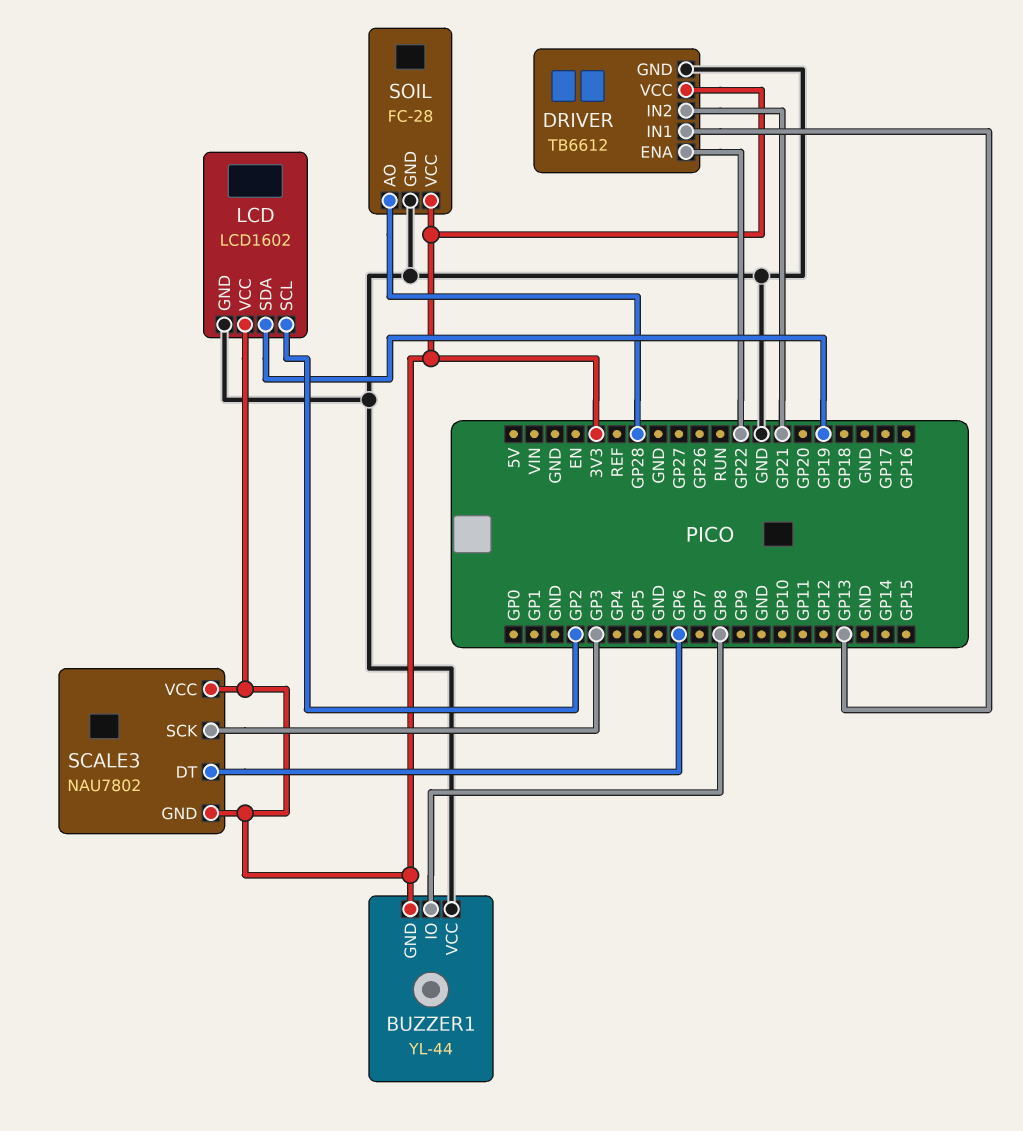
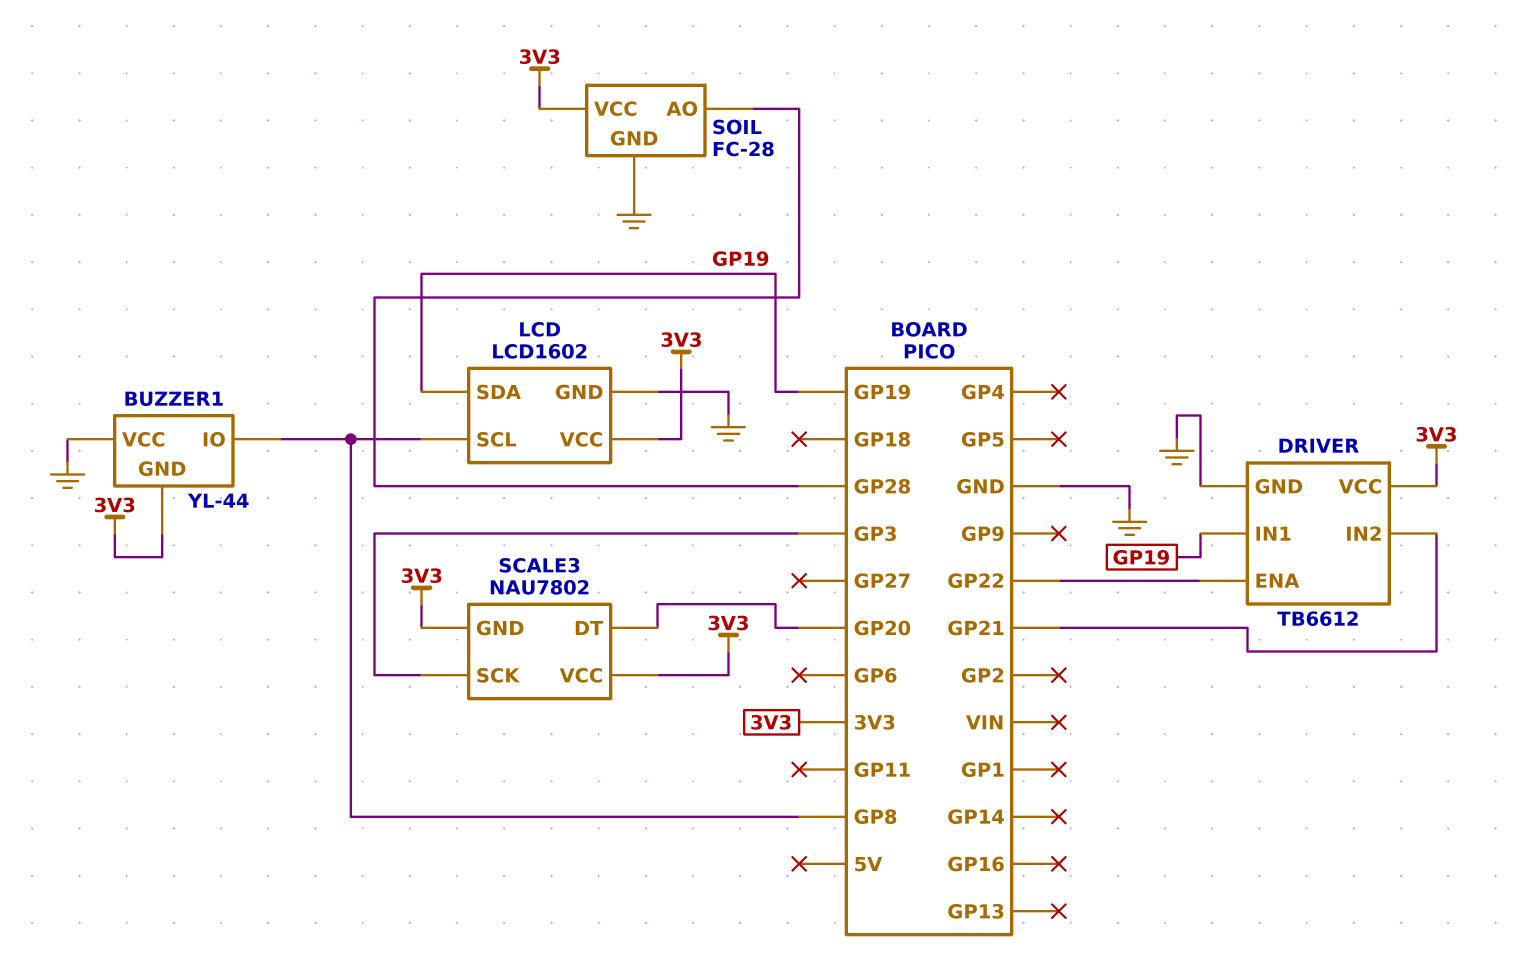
DRIVER pin IN1: GP13 -> GP19
LCD pin SCL: GP2 -> GP8
SCALE3 pin DT: GP6 -> GP20

